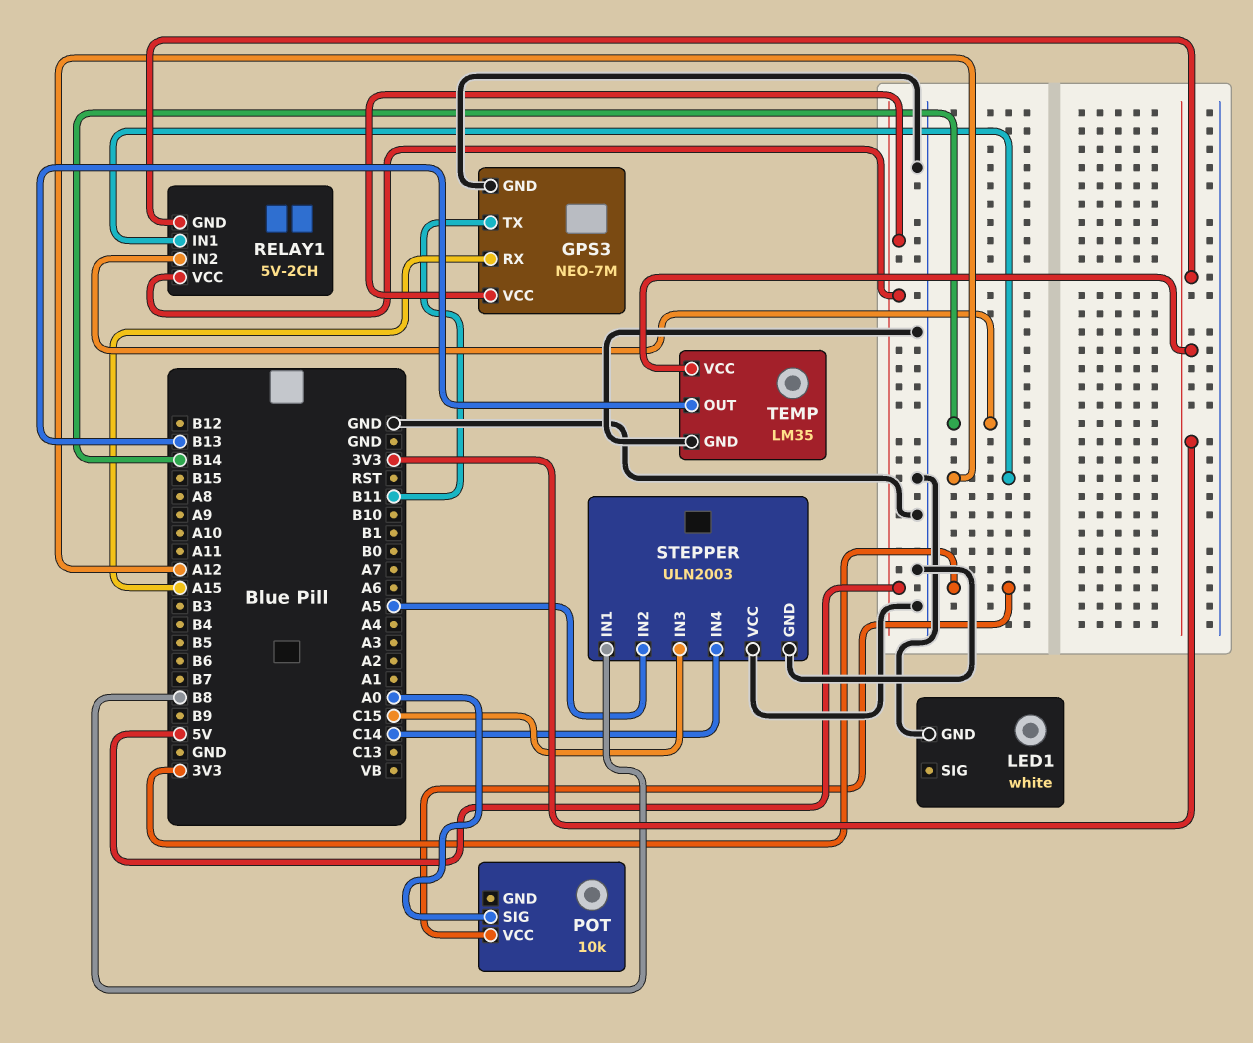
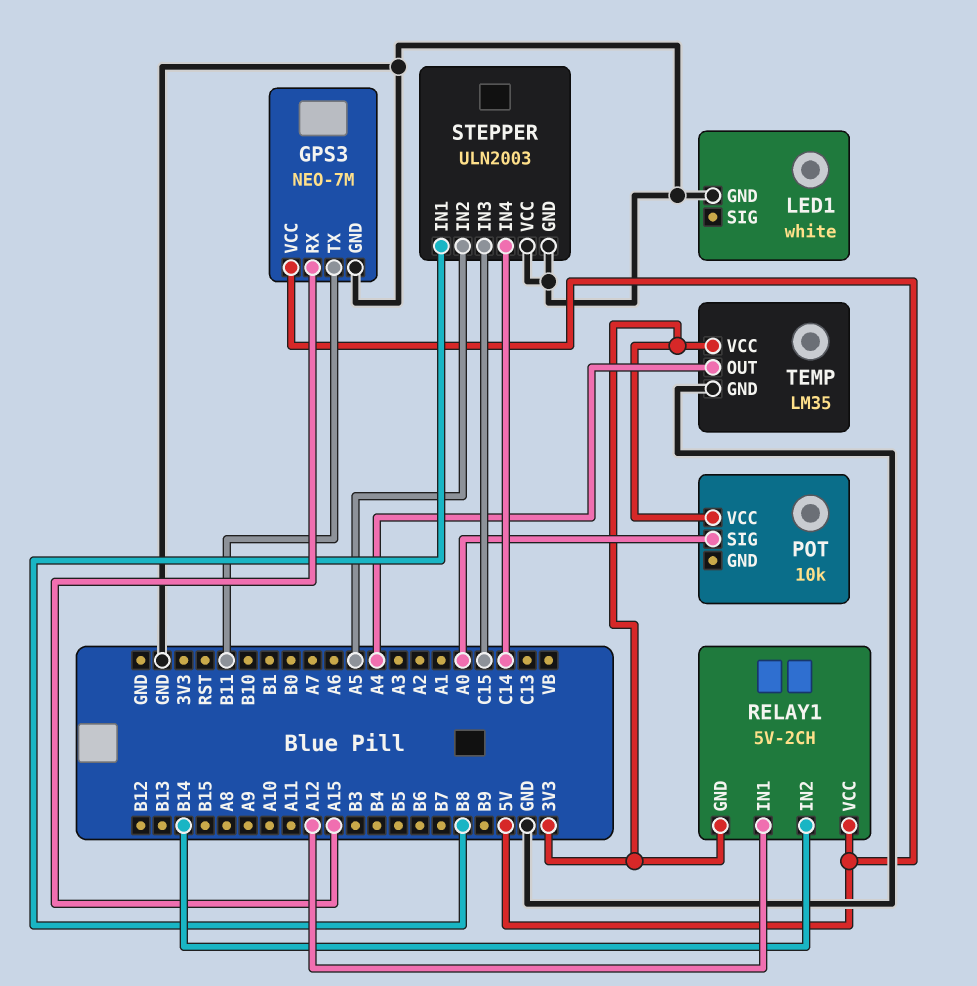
TEMP pin OUT: B13 -> A4

